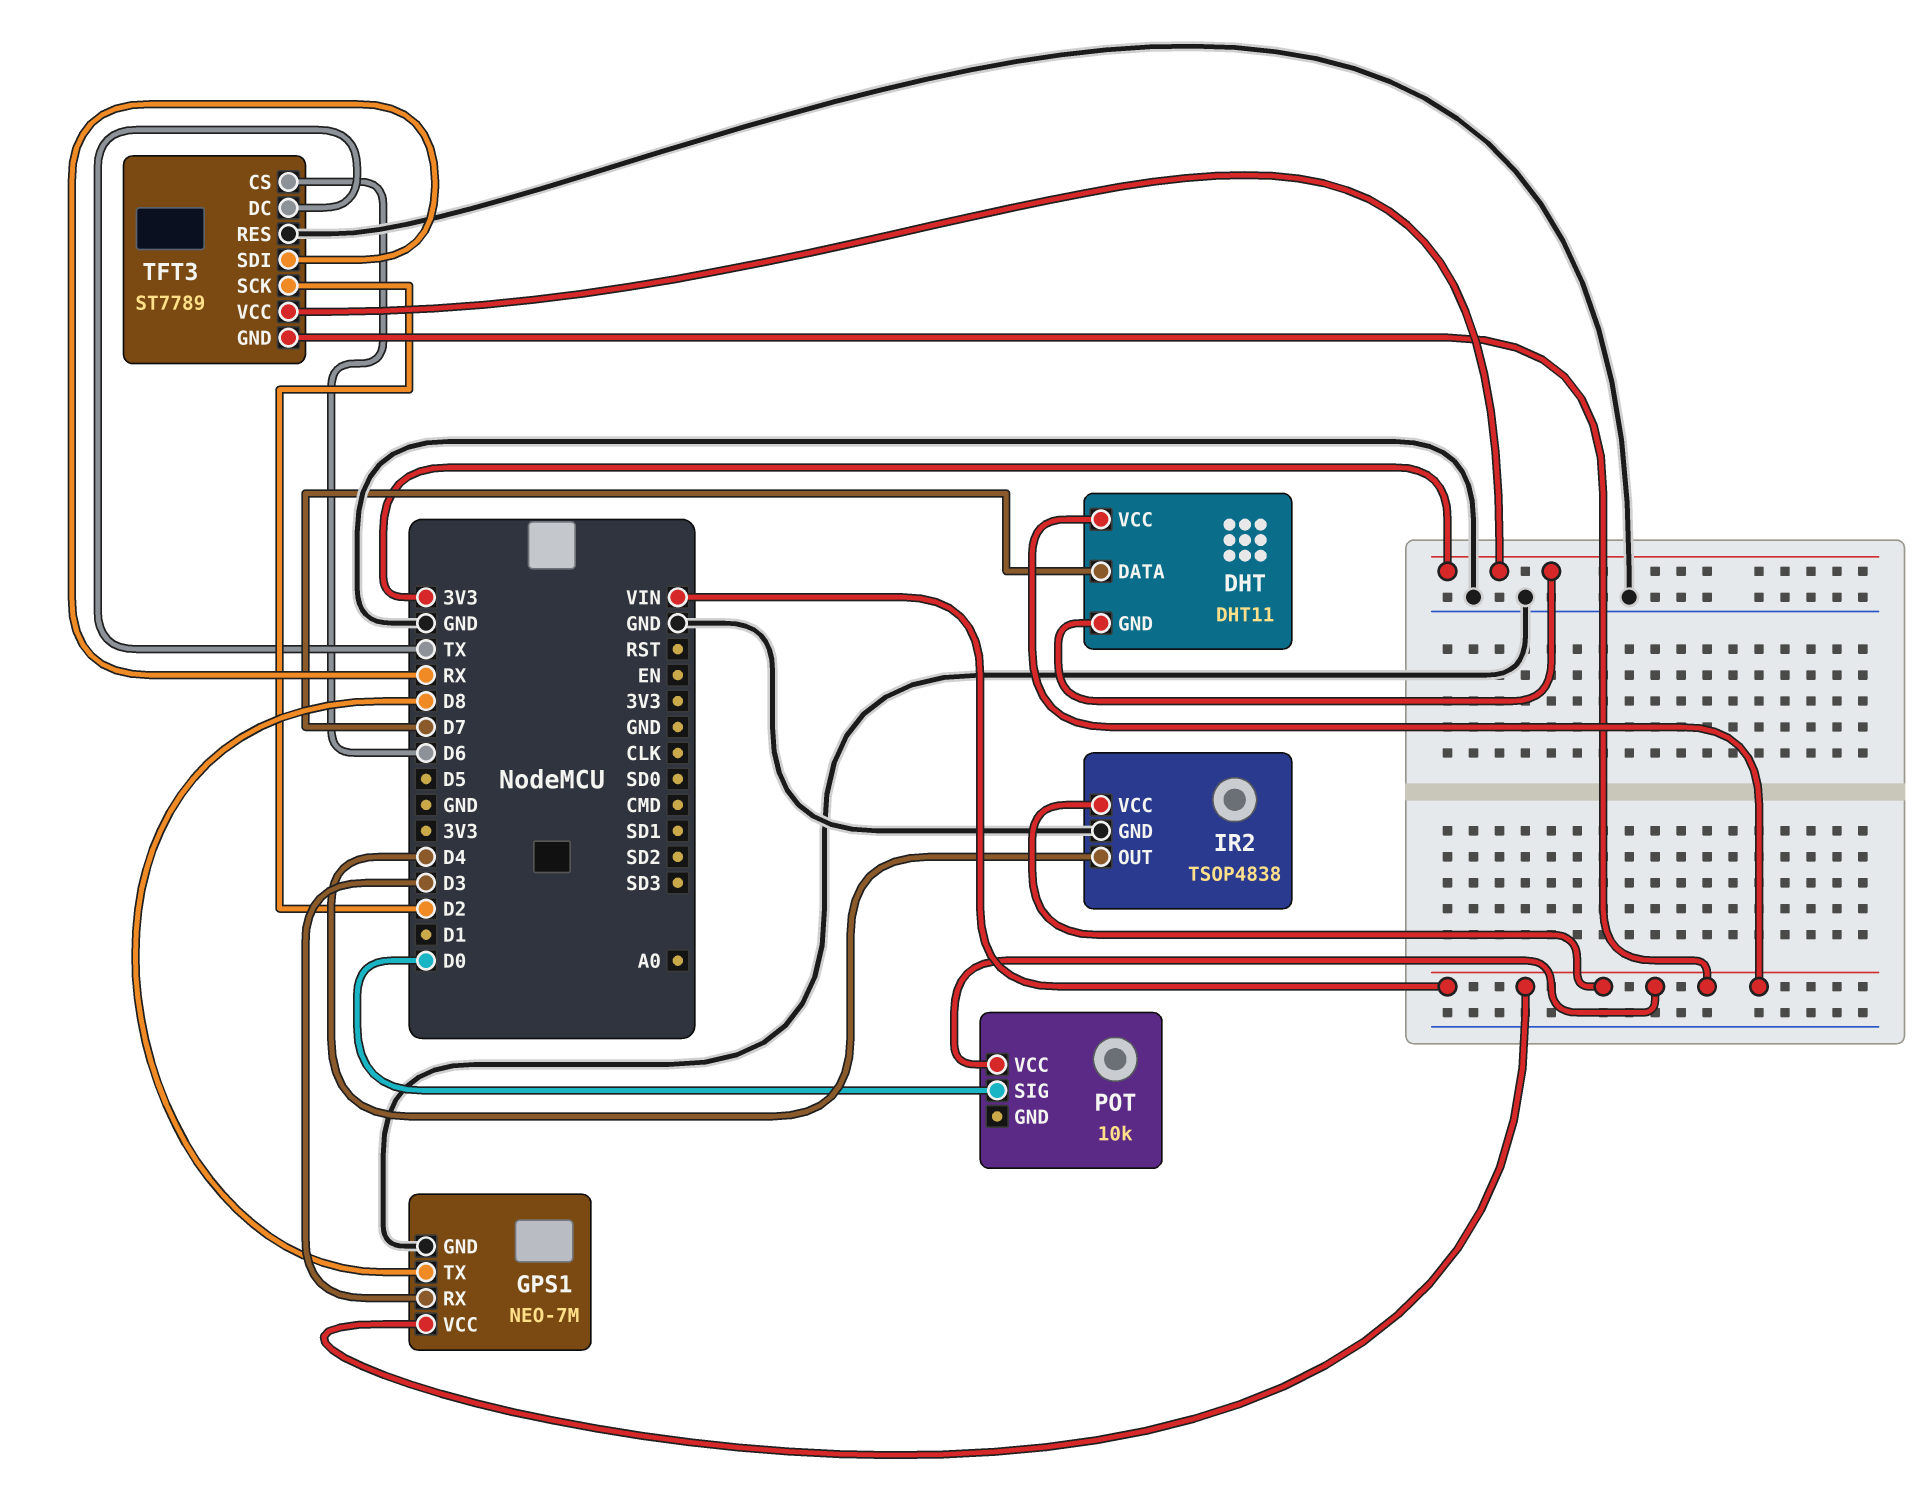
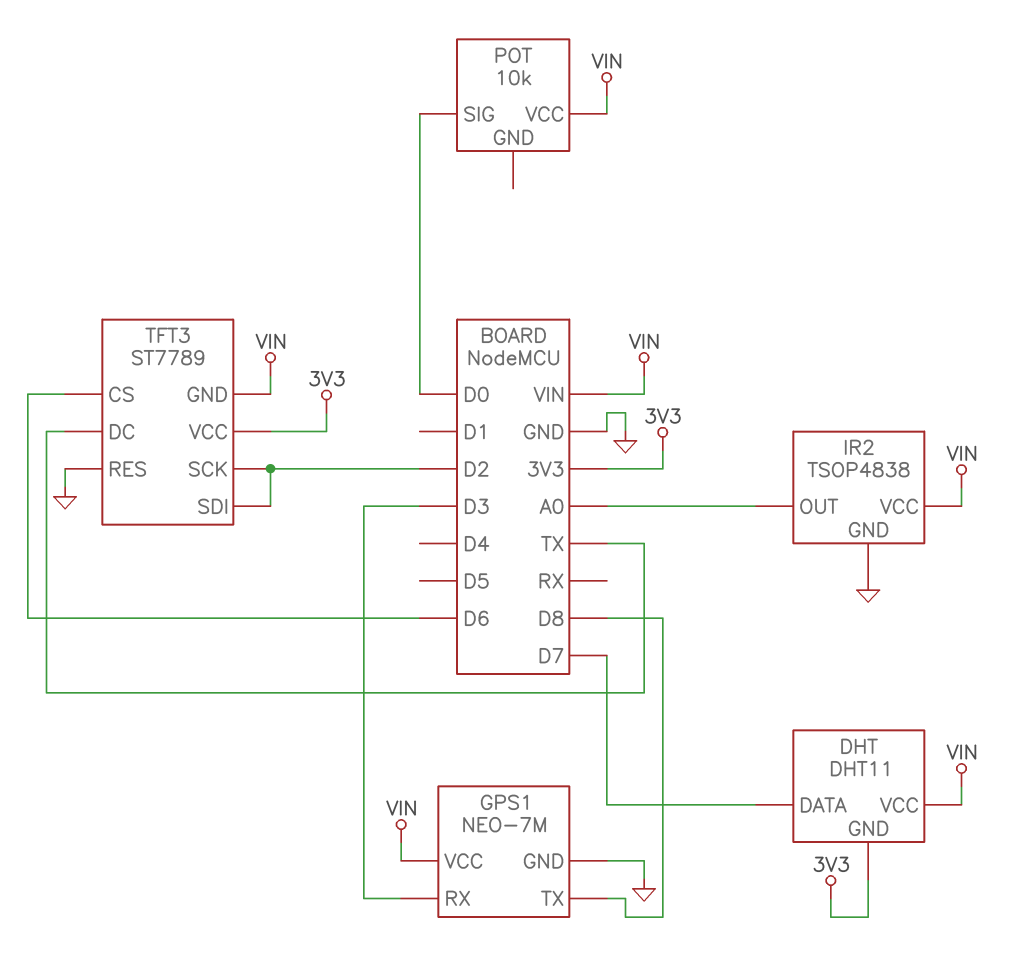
IR2 pin OUT: D4 -> A0
TFT3 pin SDI: RX -> D2

